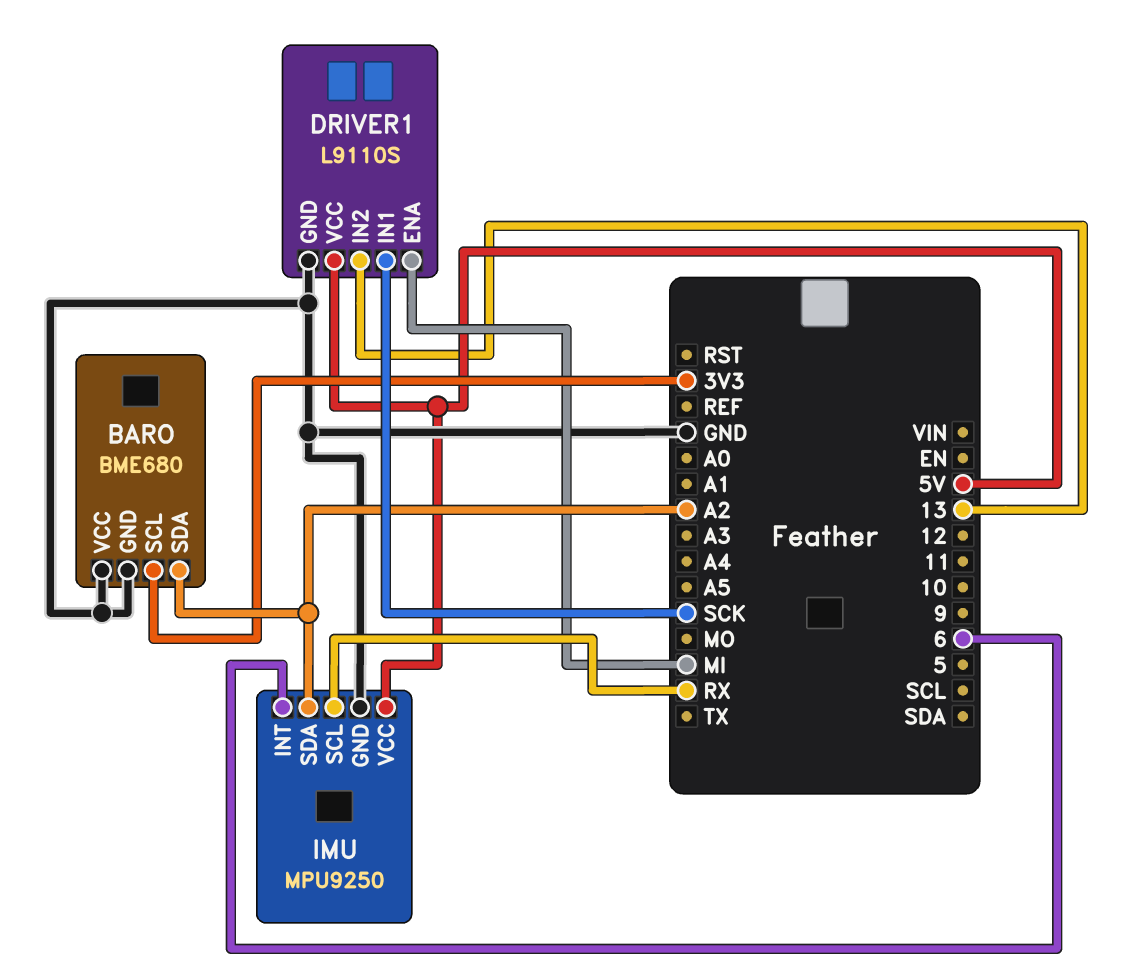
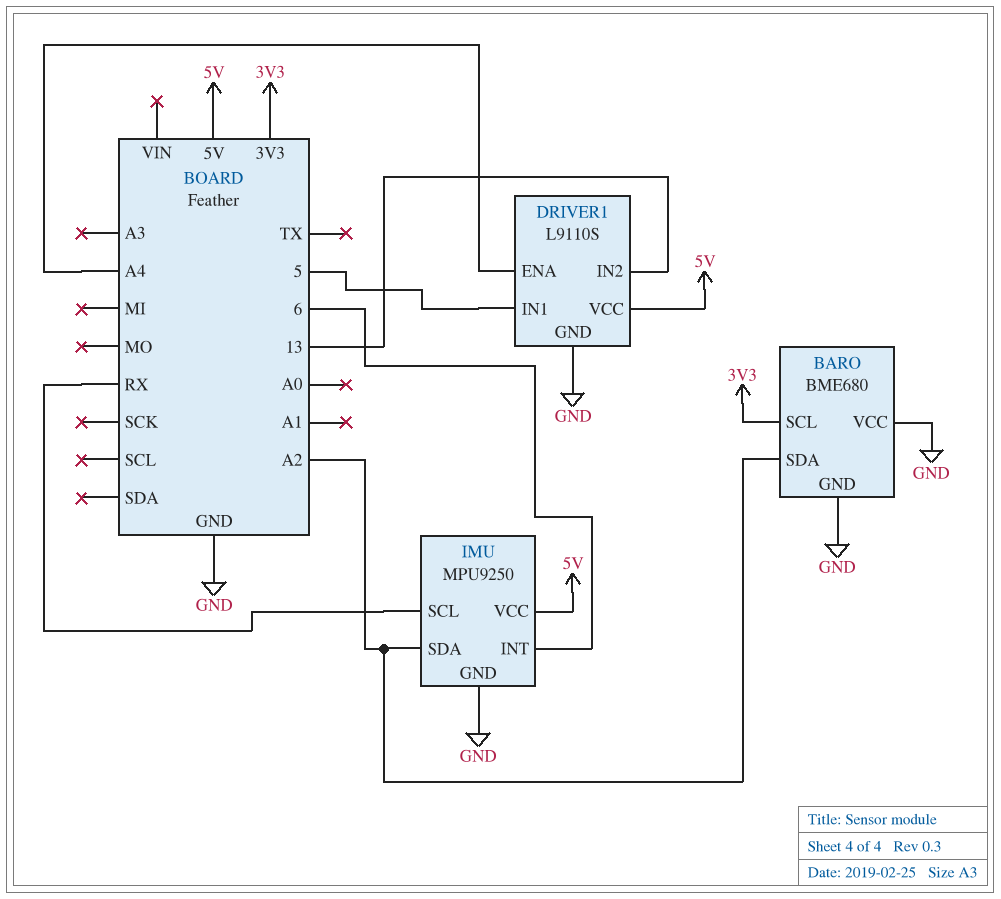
DRIVER1 pin ENA: MI -> A4
DRIVER1 pin IN1: SCK -> 5

